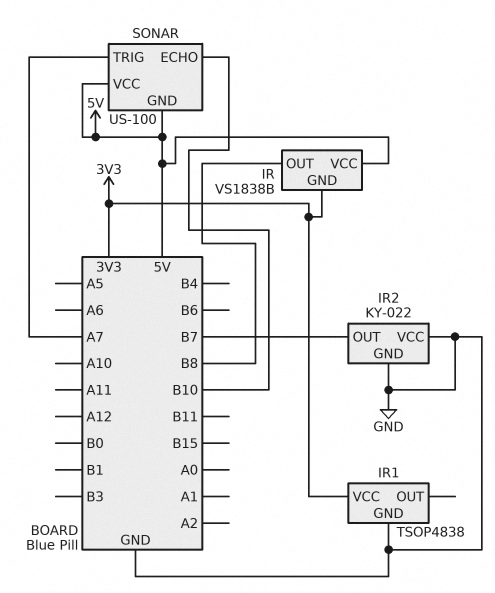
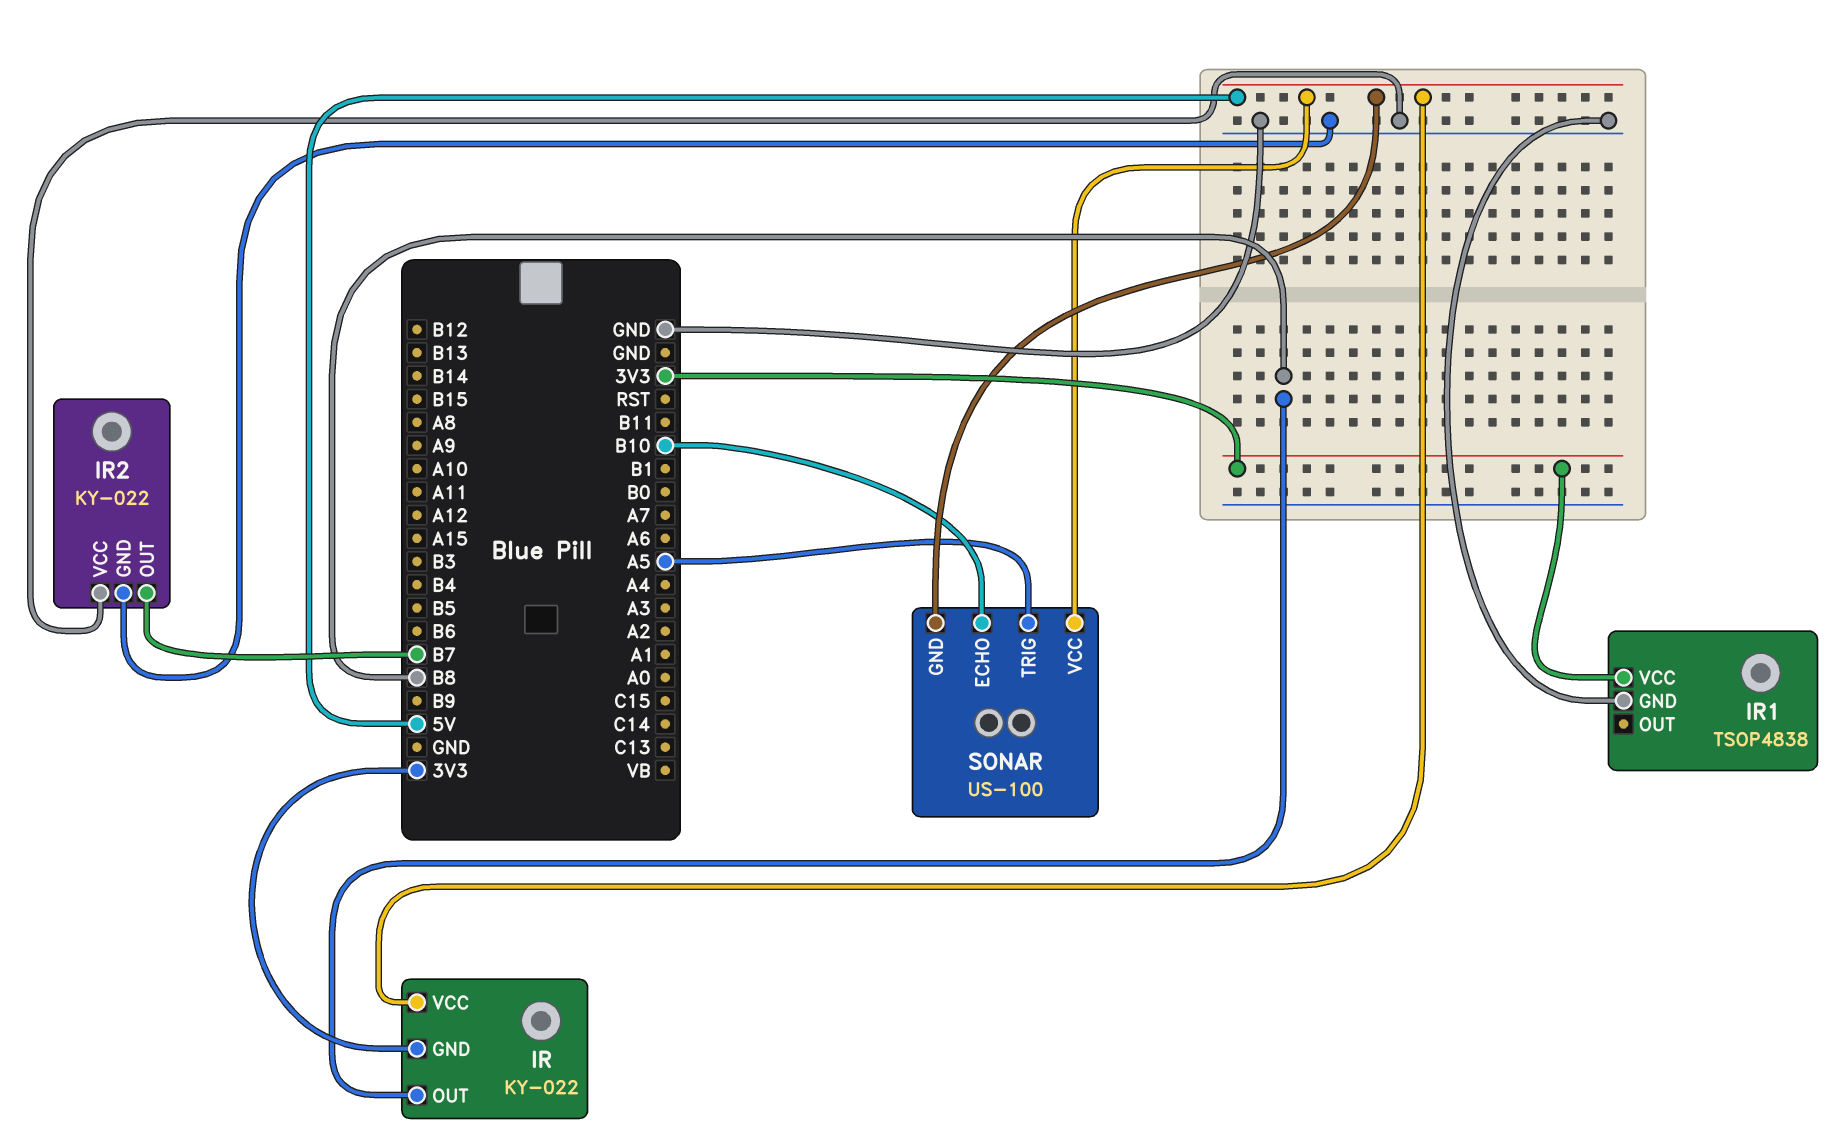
IR: VS1838B -> KY-022
SONAR pin TRIG: A7 -> A5

